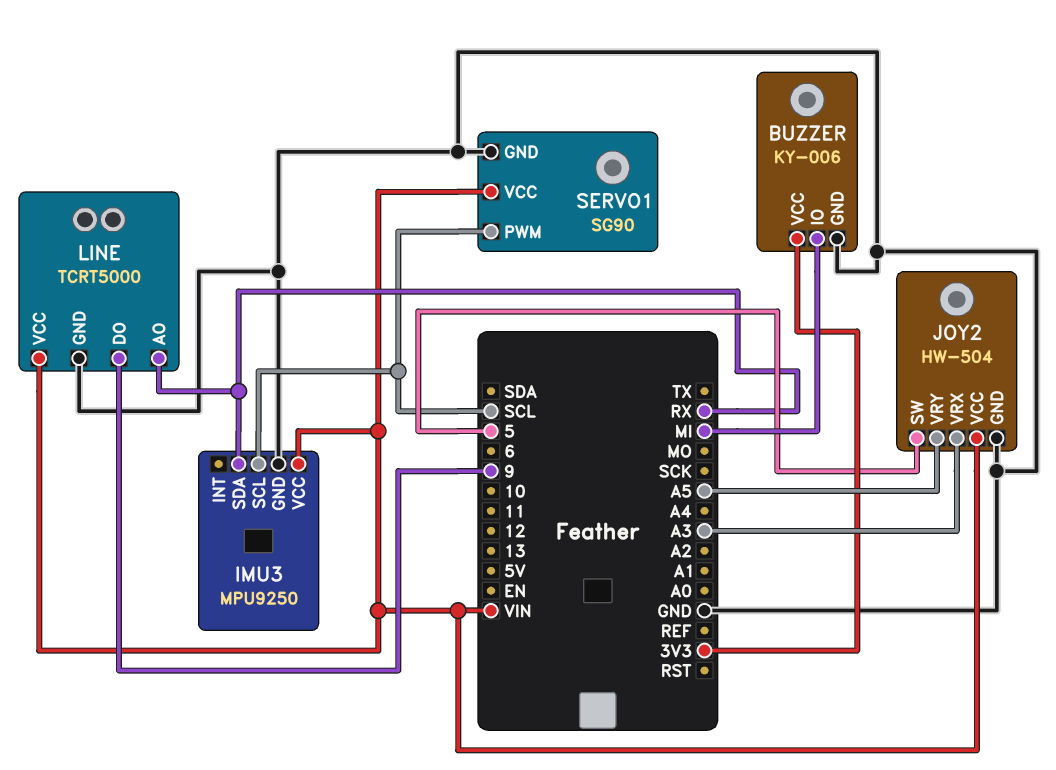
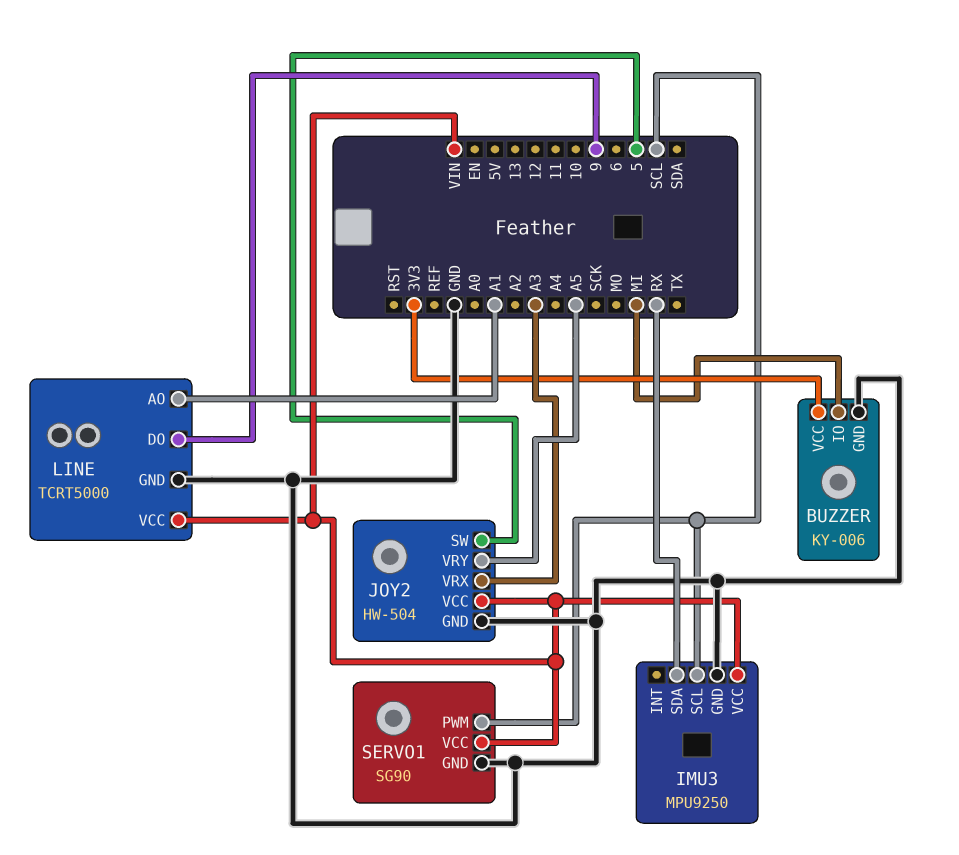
LINE pin AO: RX -> A1

